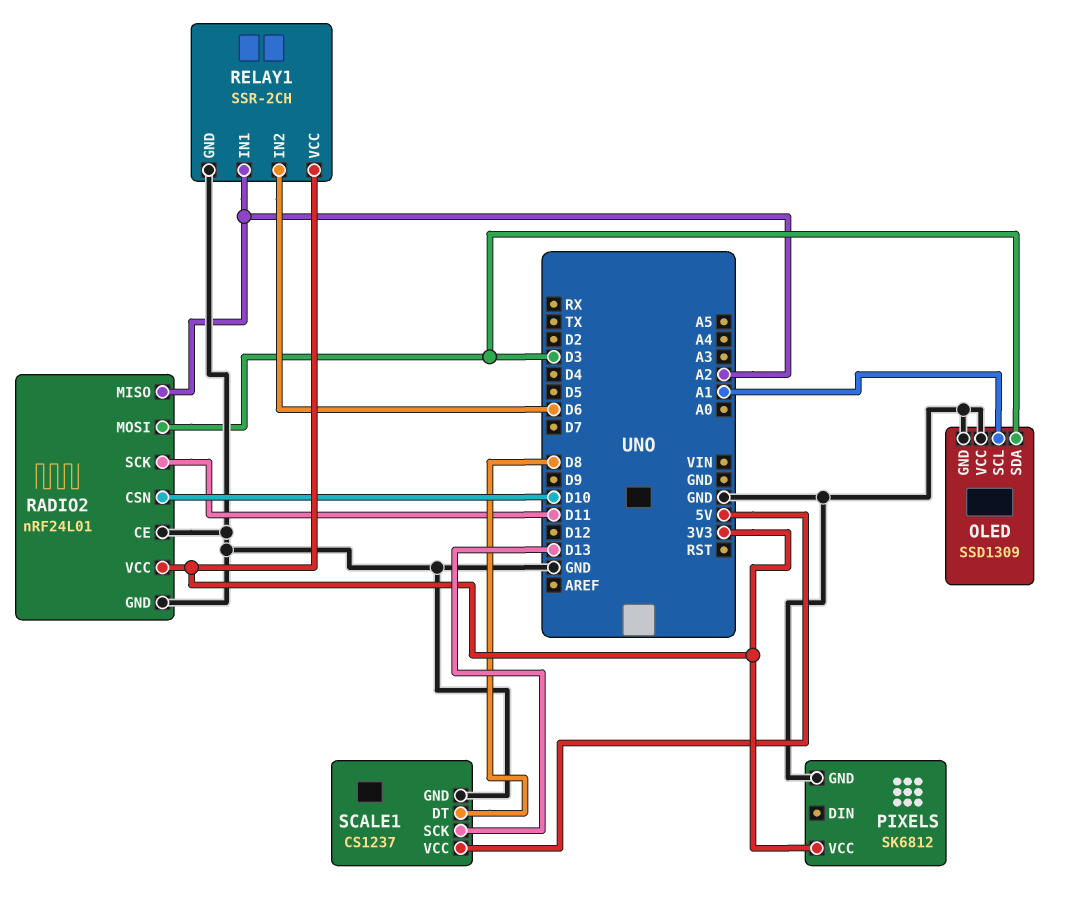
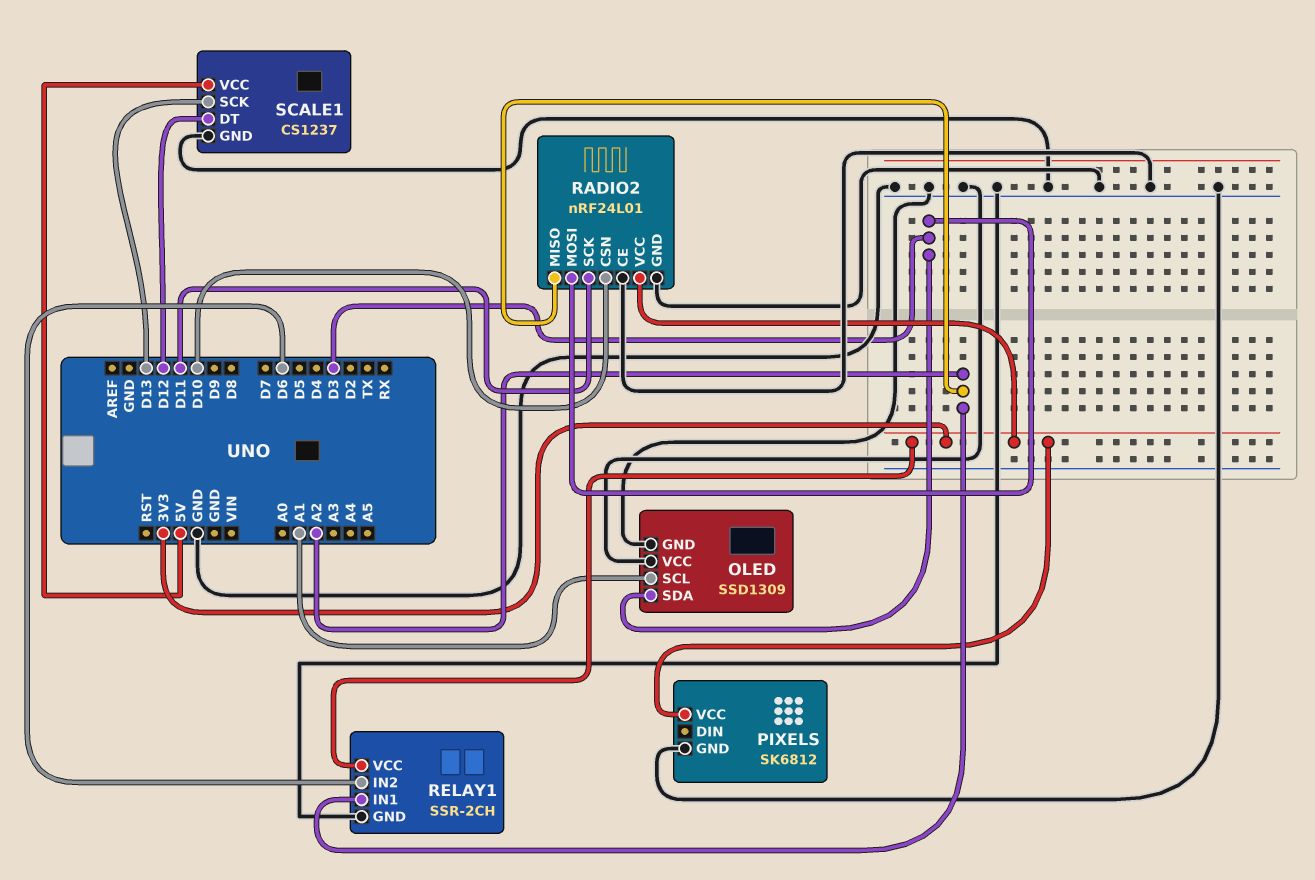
SCALE1 pin DT: D8 -> D12

